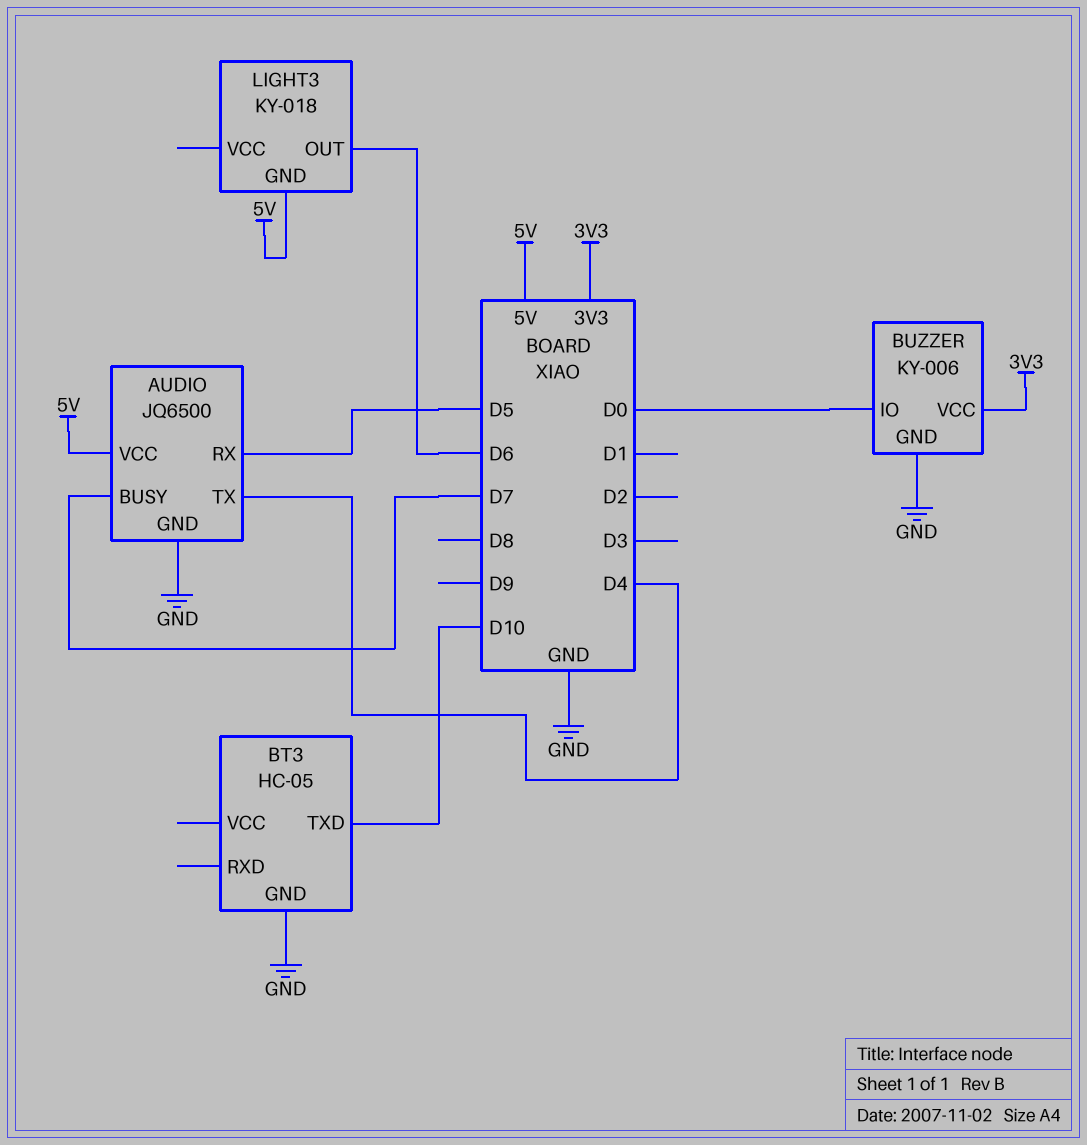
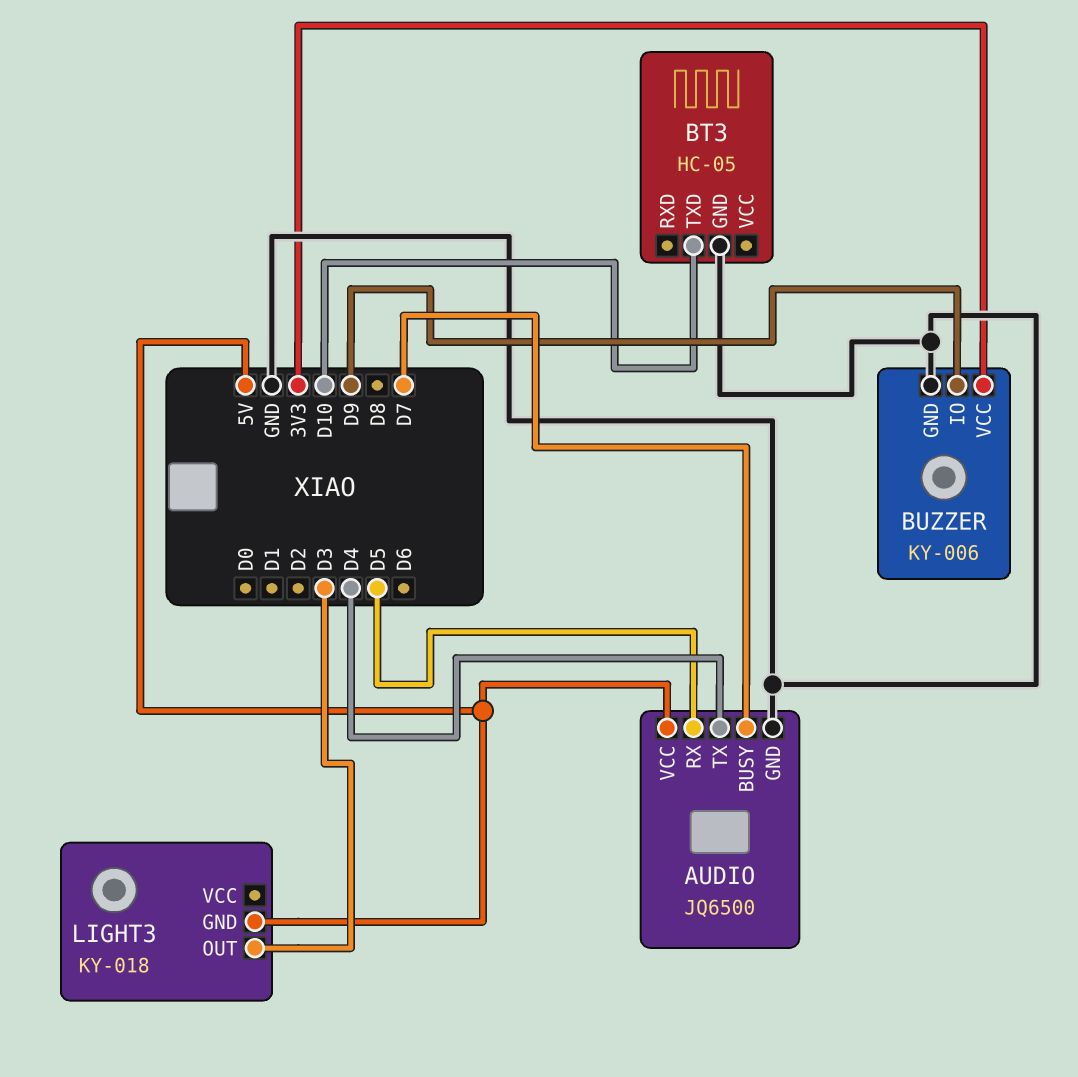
BUZZER pin IO: D0 -> D9
LIGHT3 pin OUT: D6 -> D3

